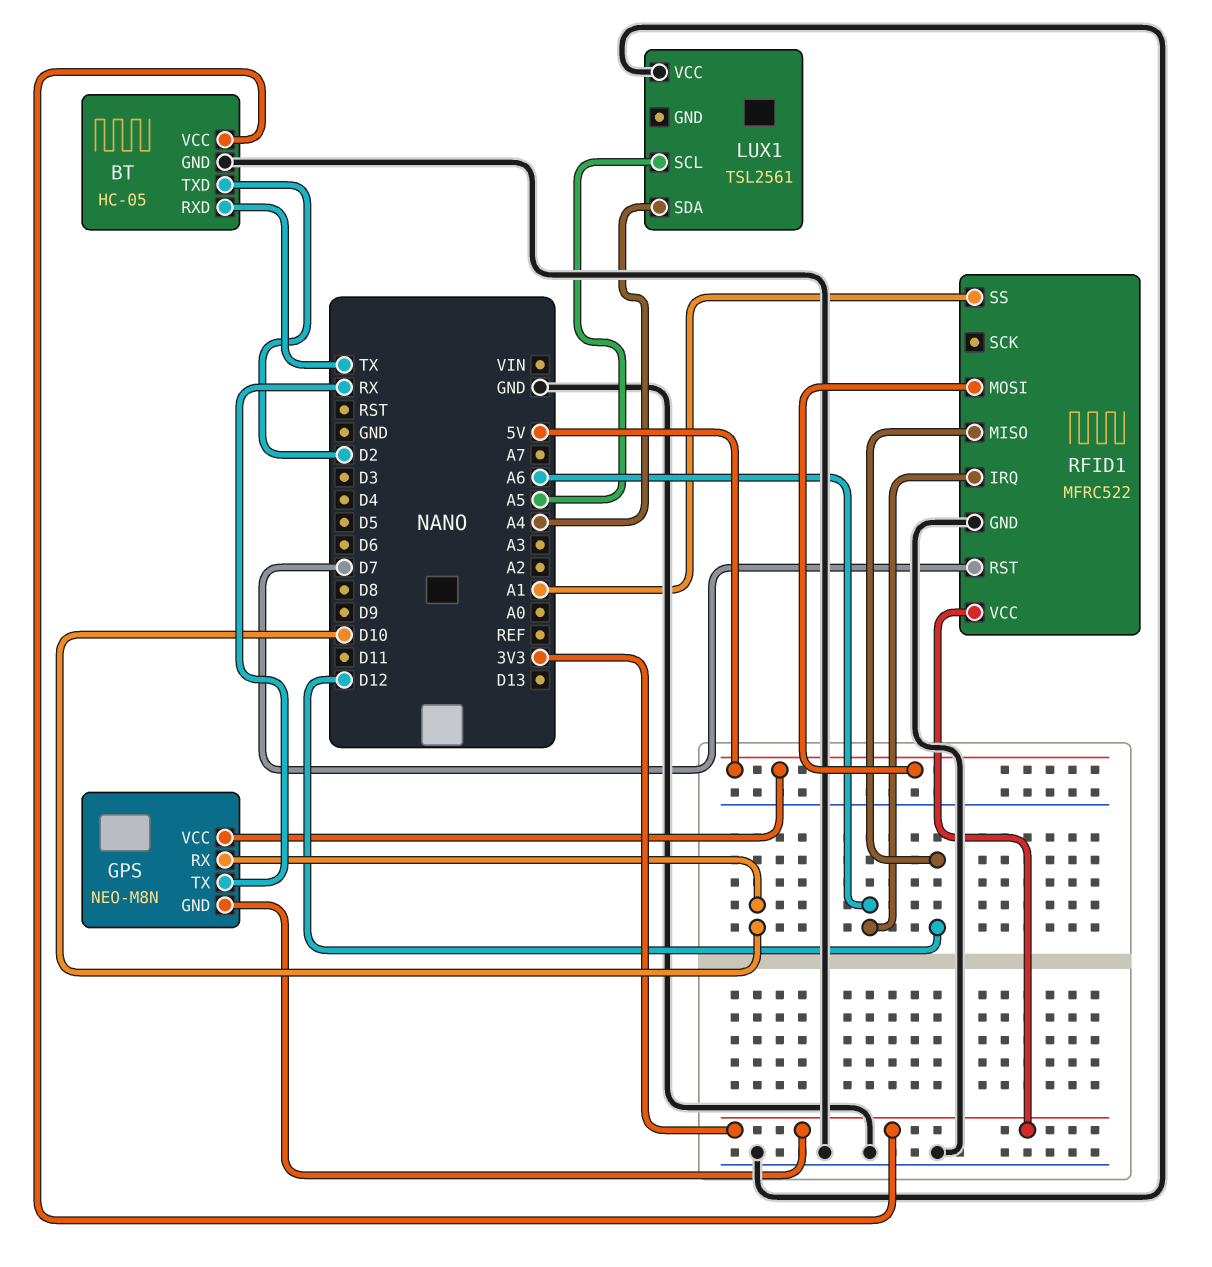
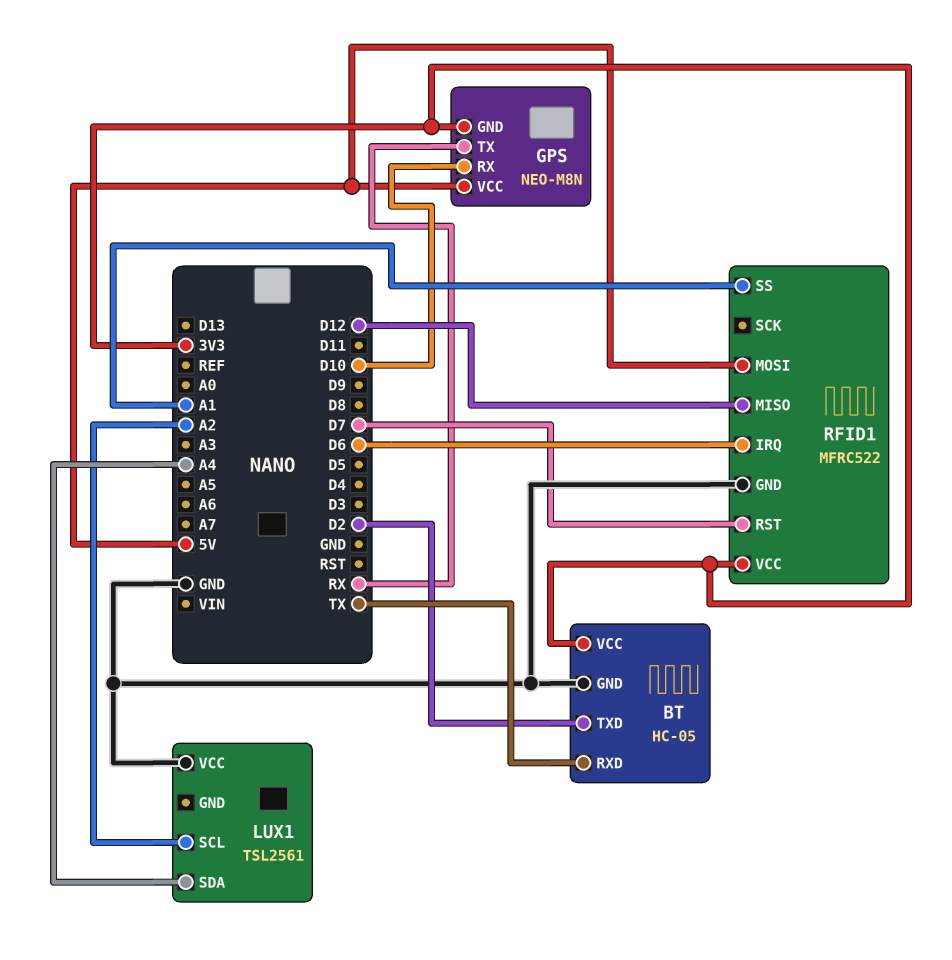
LUX1 pin SCL: A5 -> A2
RFID1 pin IRQ: A6 -> D6

